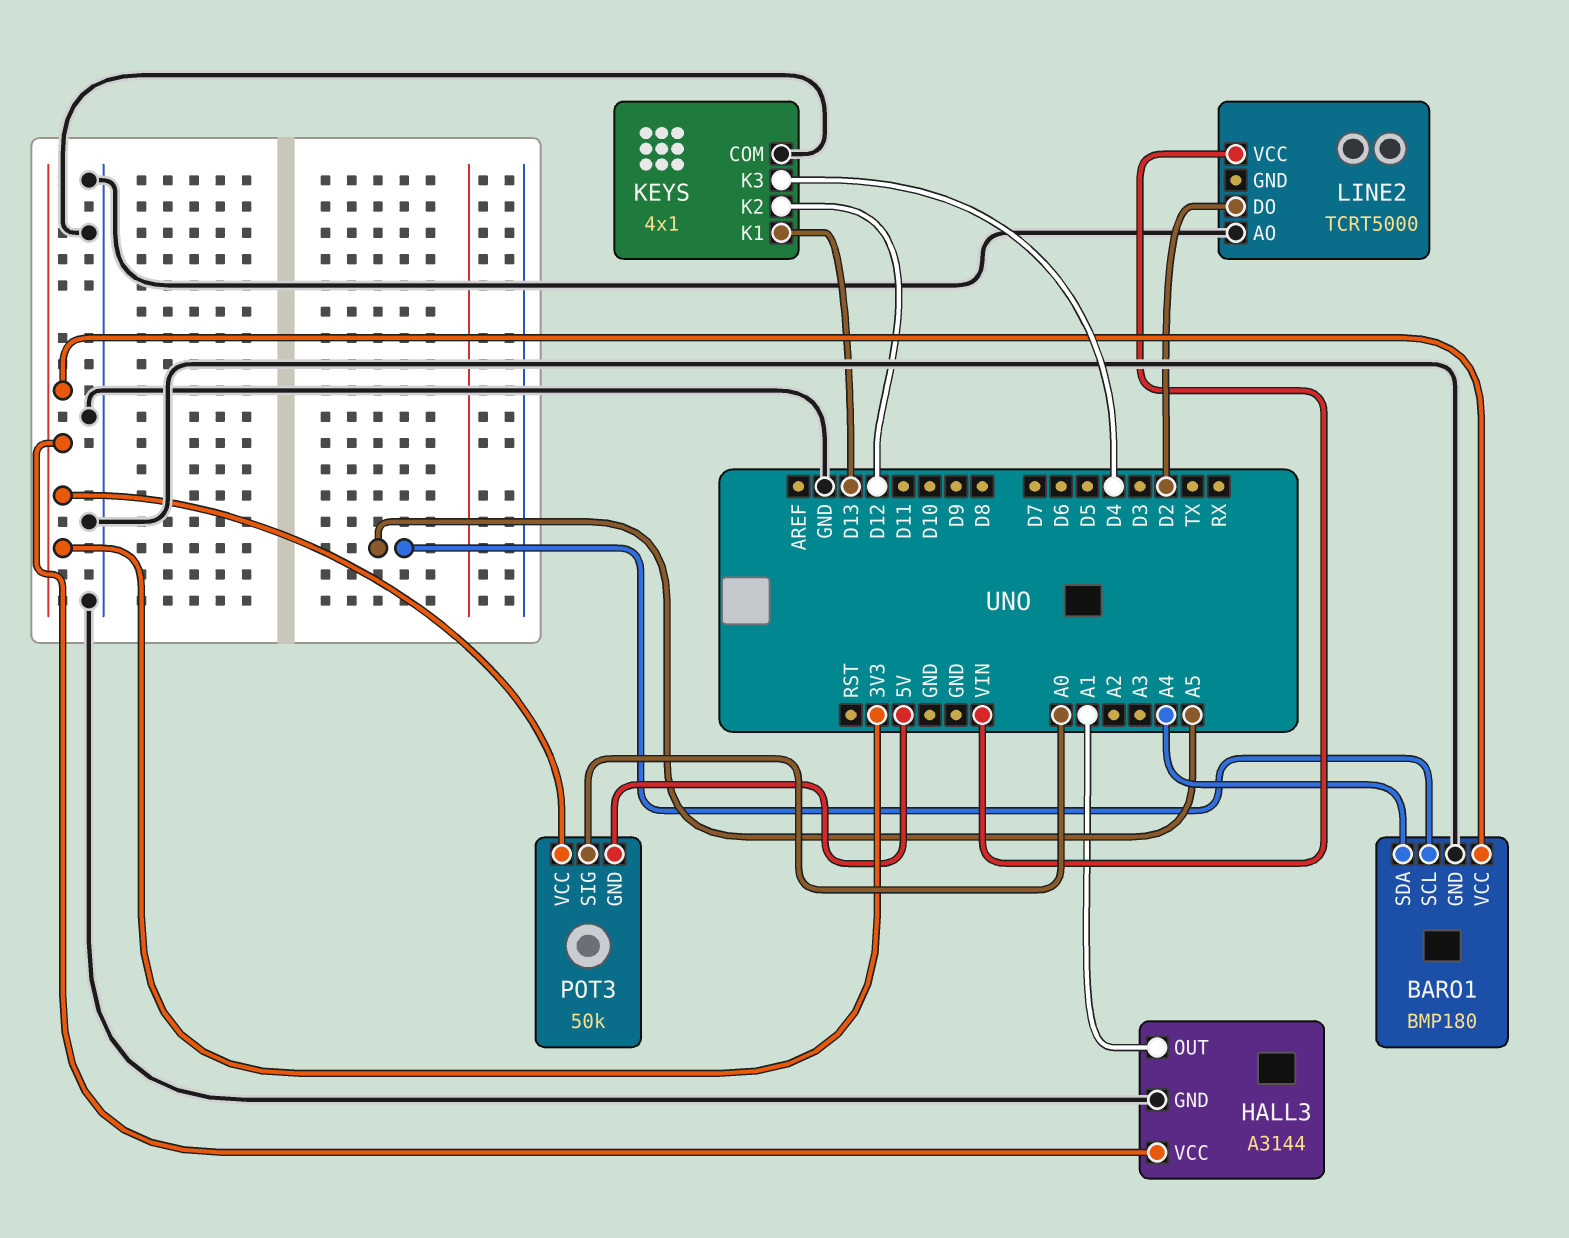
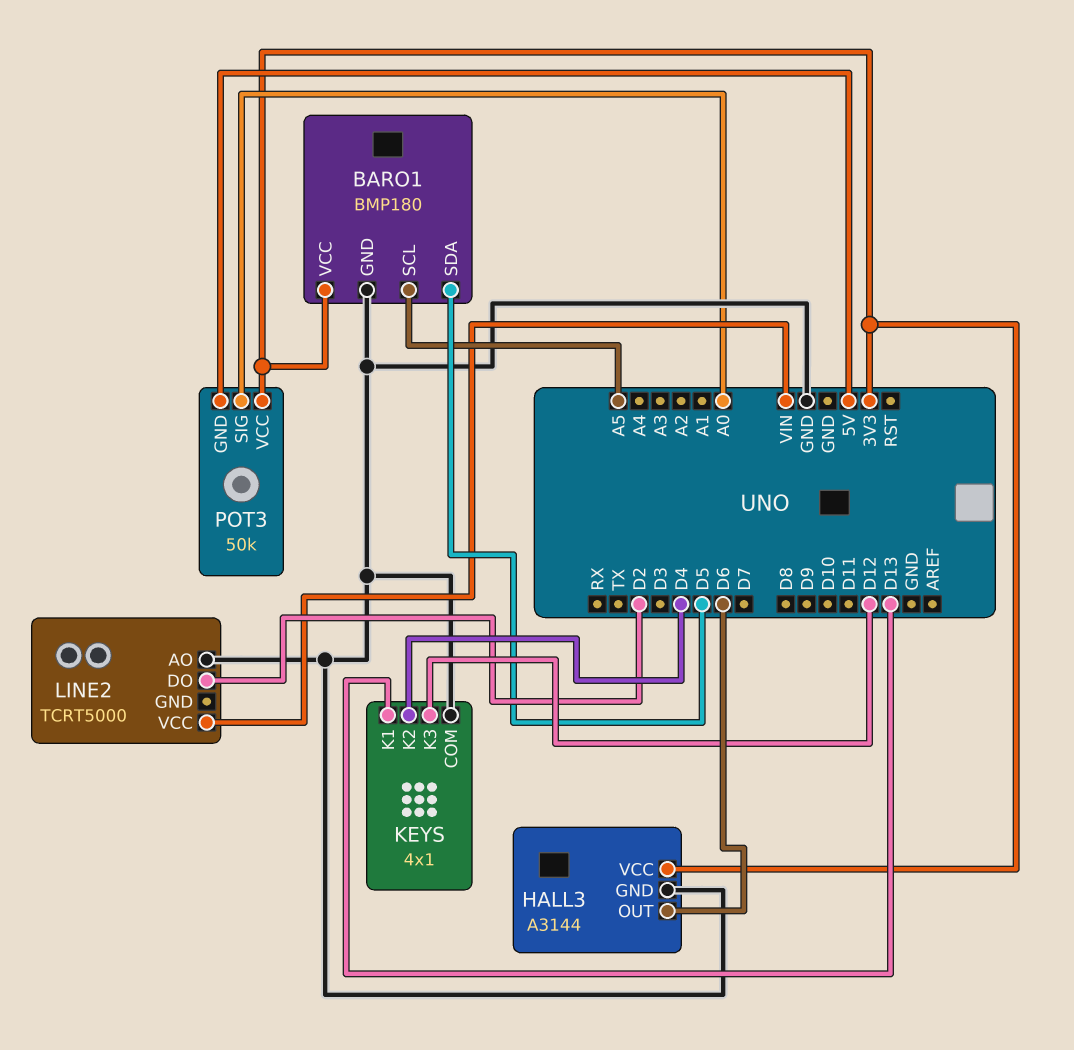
BARO1 pin SDA: A4 -> D5
HALL3 pin OUT: A1 -> D6
KEYS pin K2: D12 -> D4
KEYS pin K3: D4 -> D12

